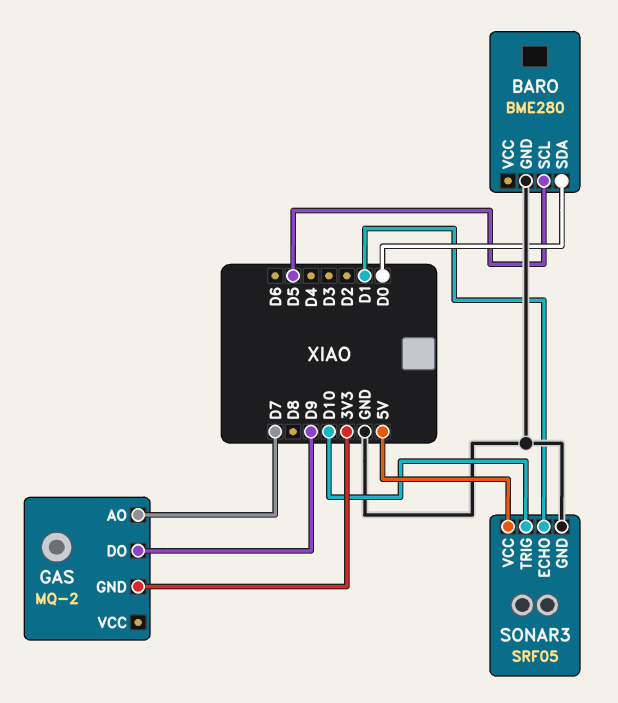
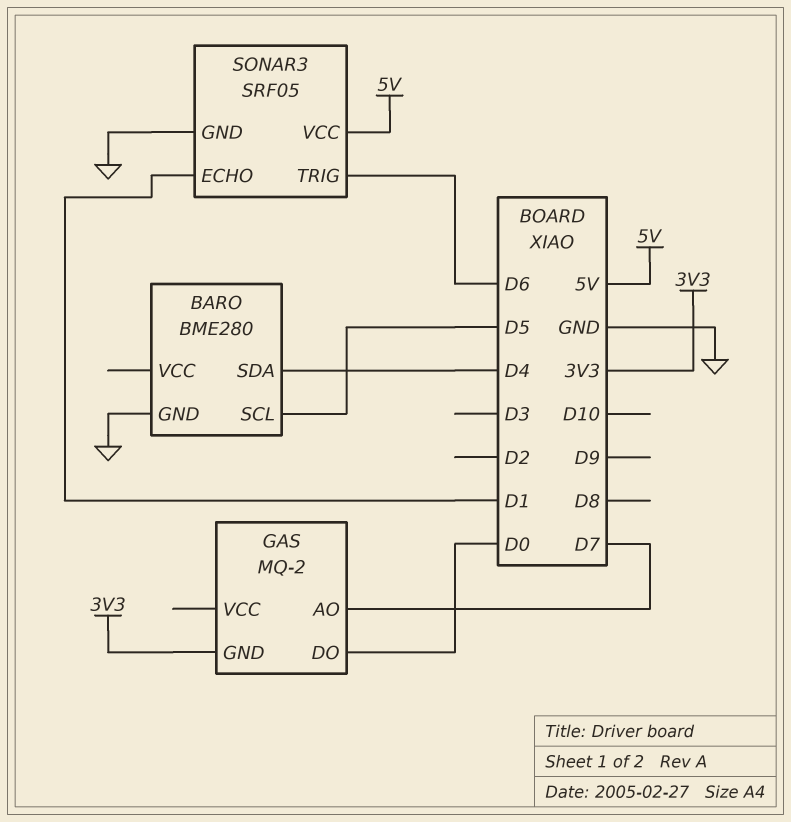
BARO pin SDA: D0 -> D4
GAS pin DO: D9 -> D0
SONAR3 pin TRIG: D10 -> D6

